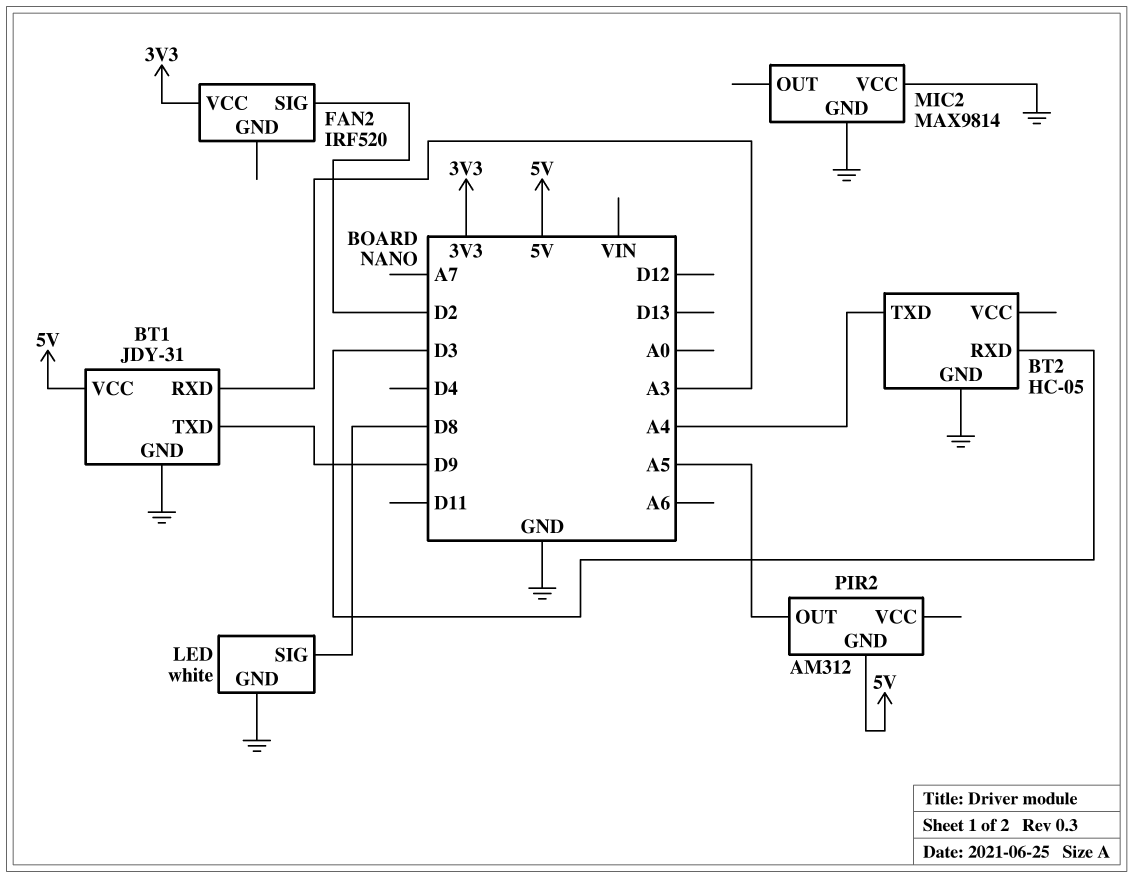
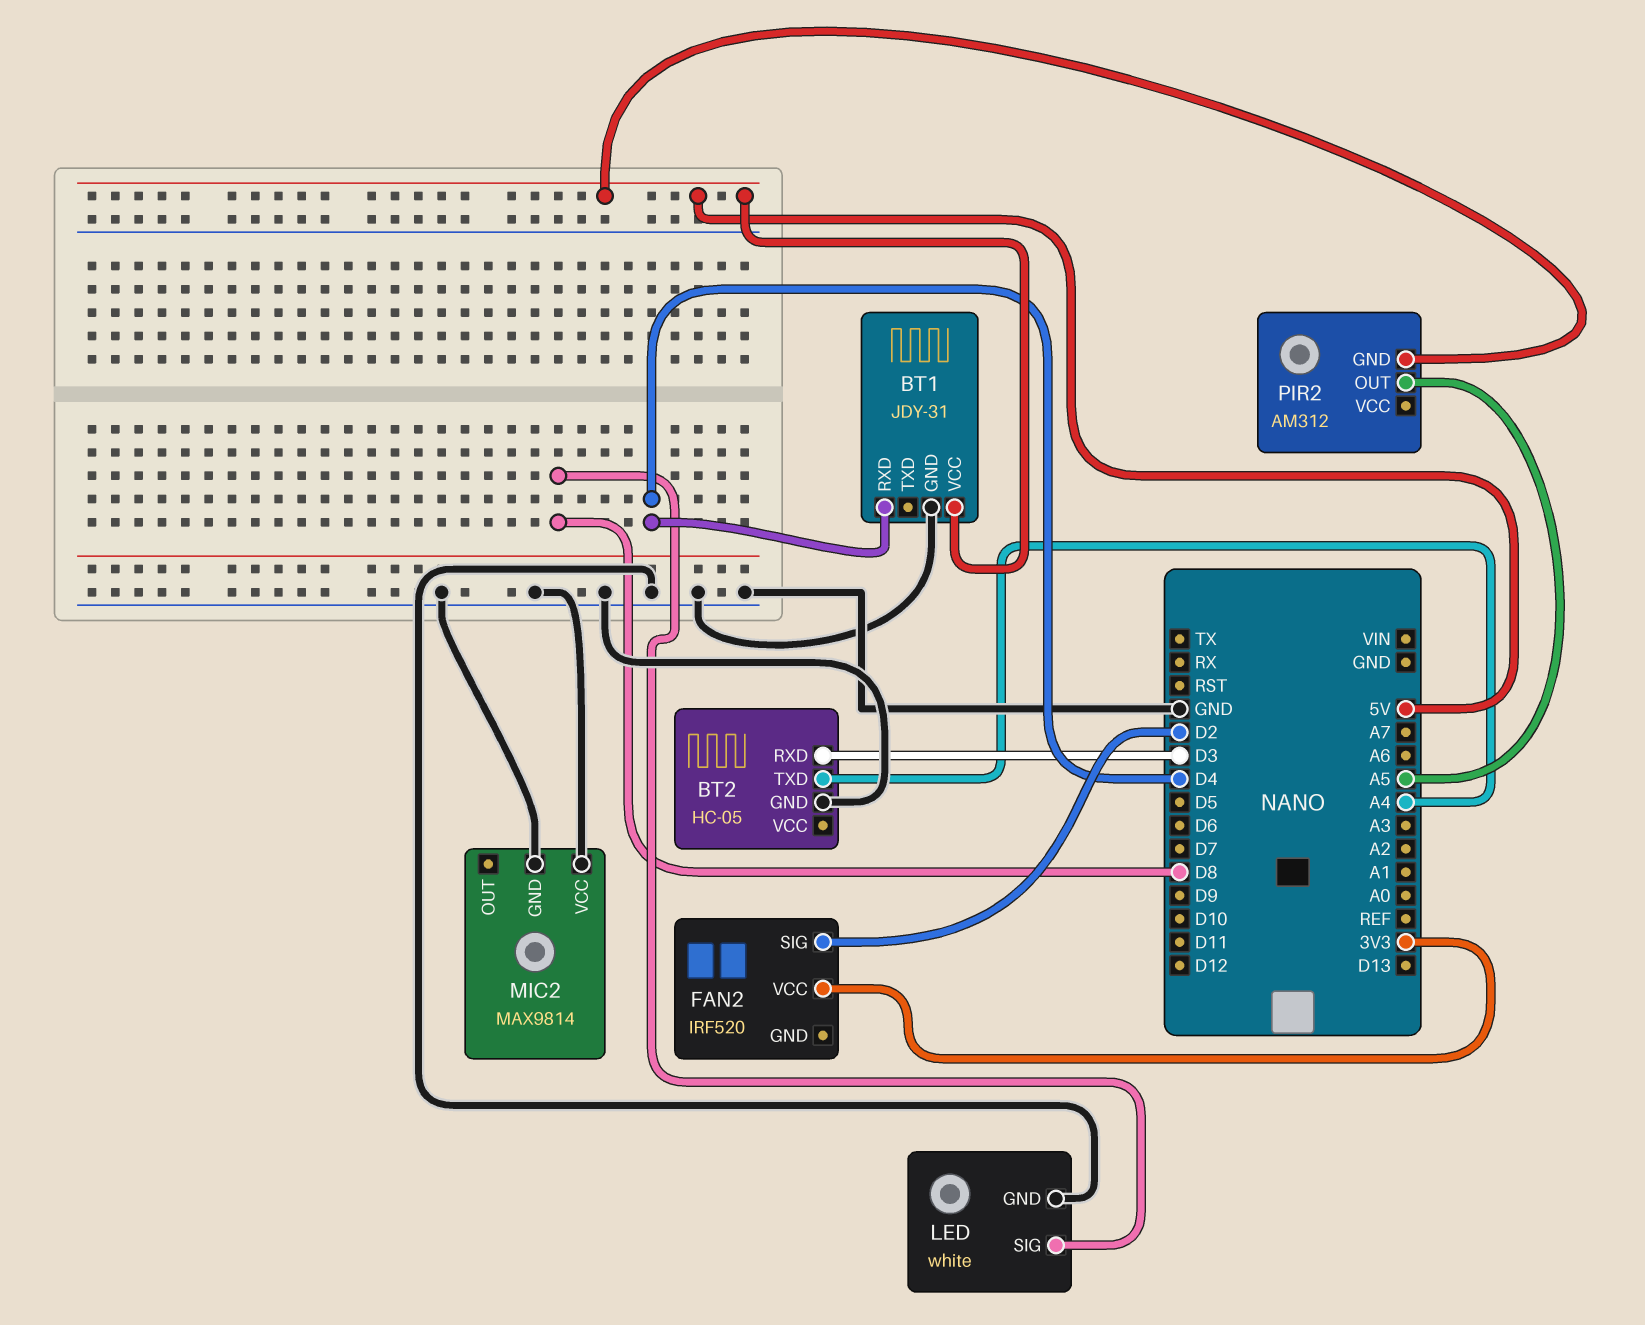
BT1 pin RXD: A3 -> D4
BT1 pin TXD: D9 -> none

